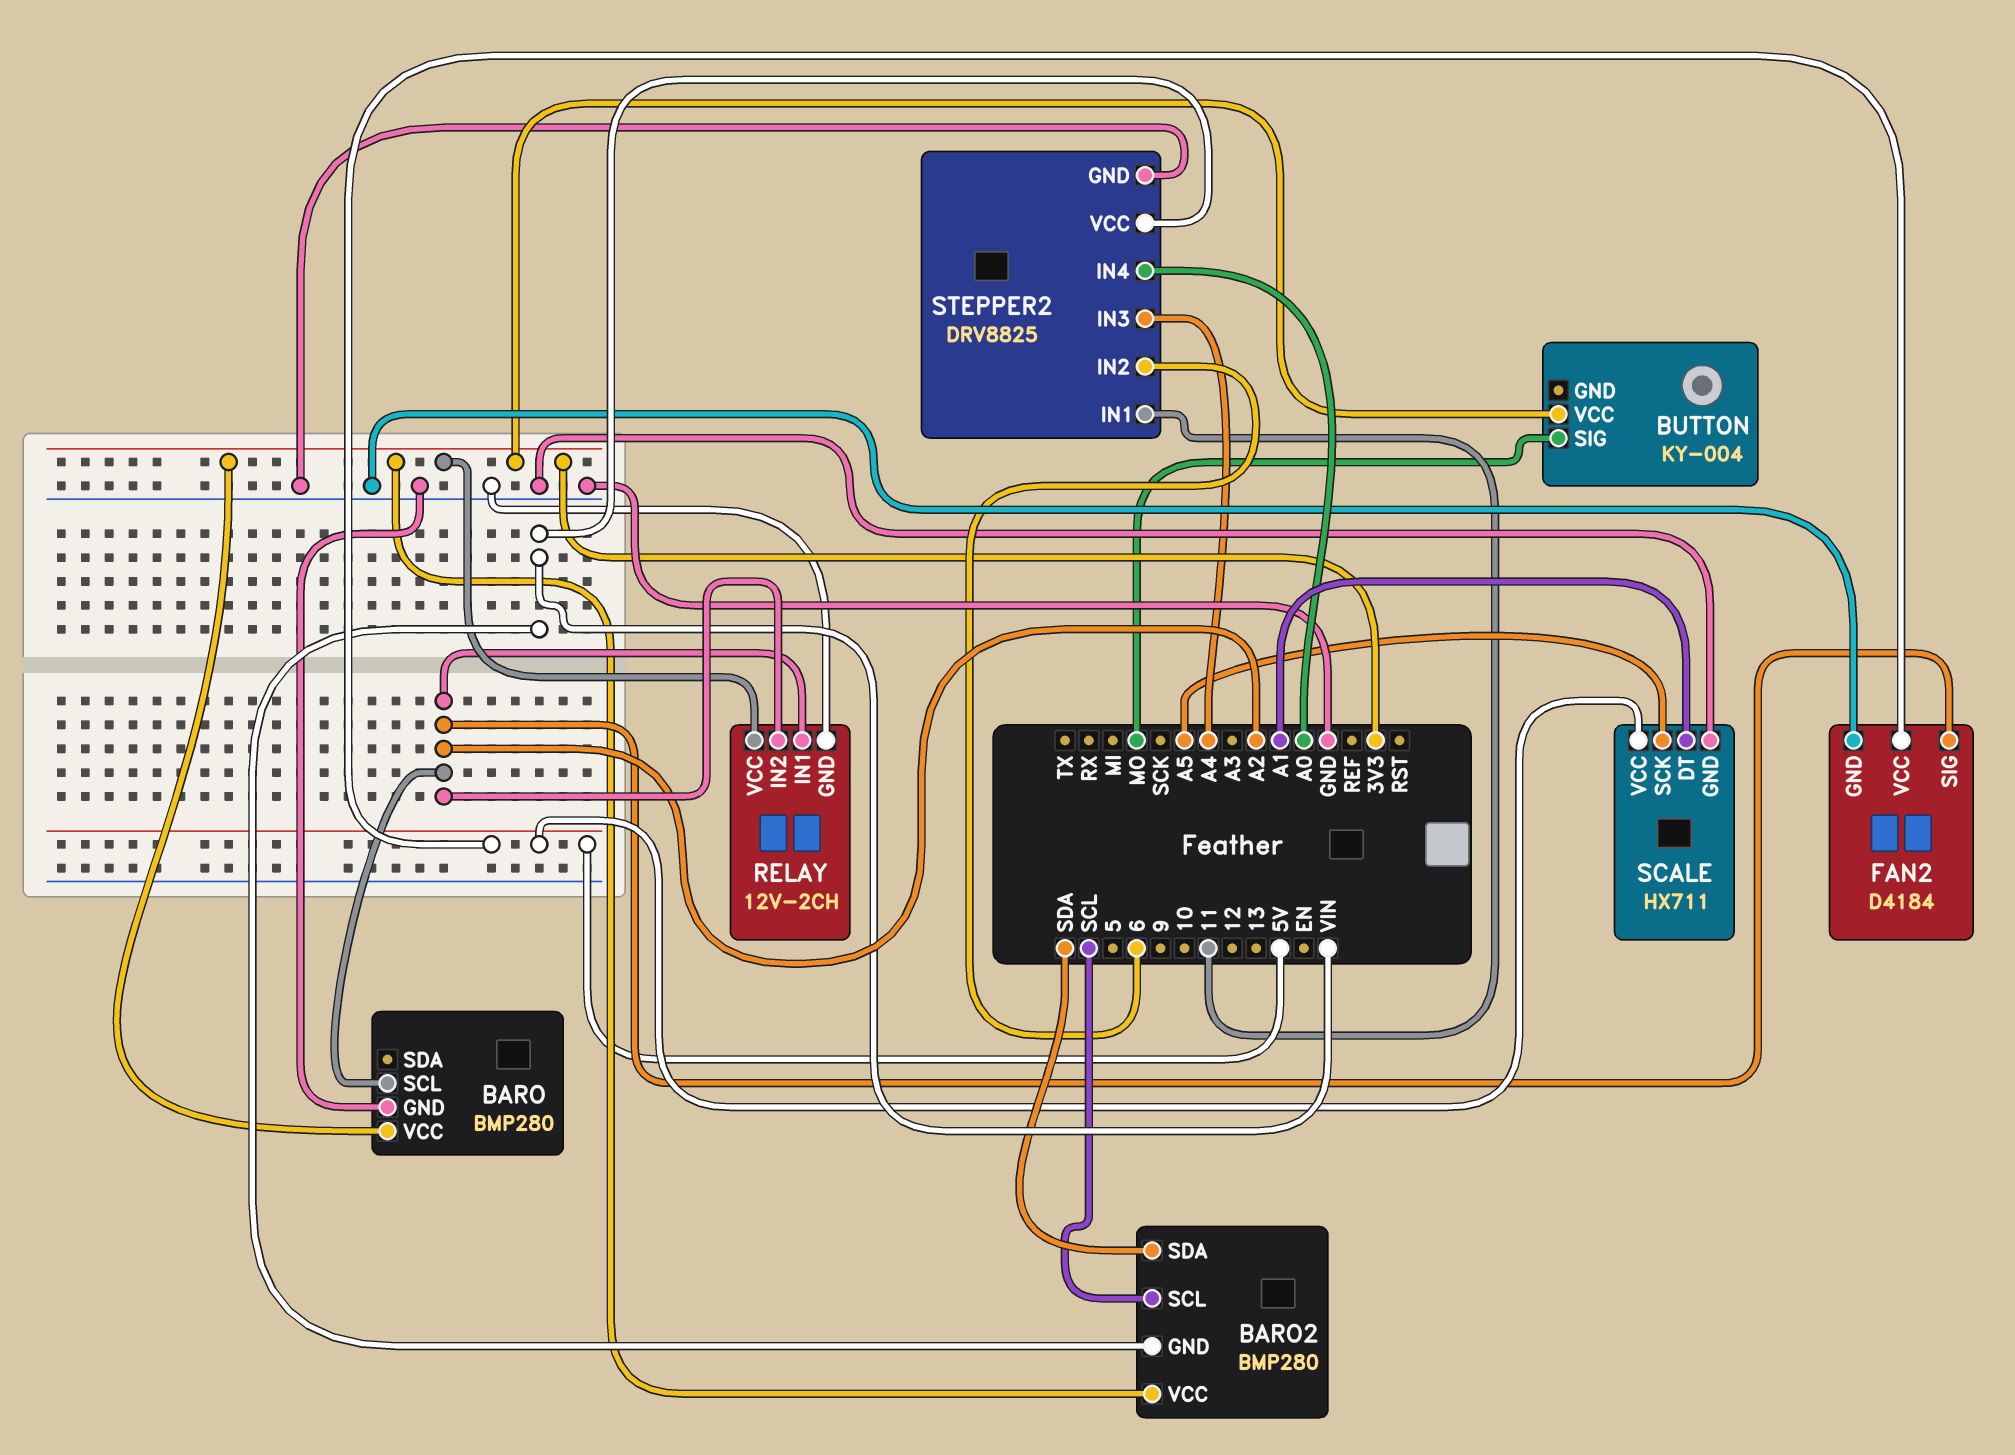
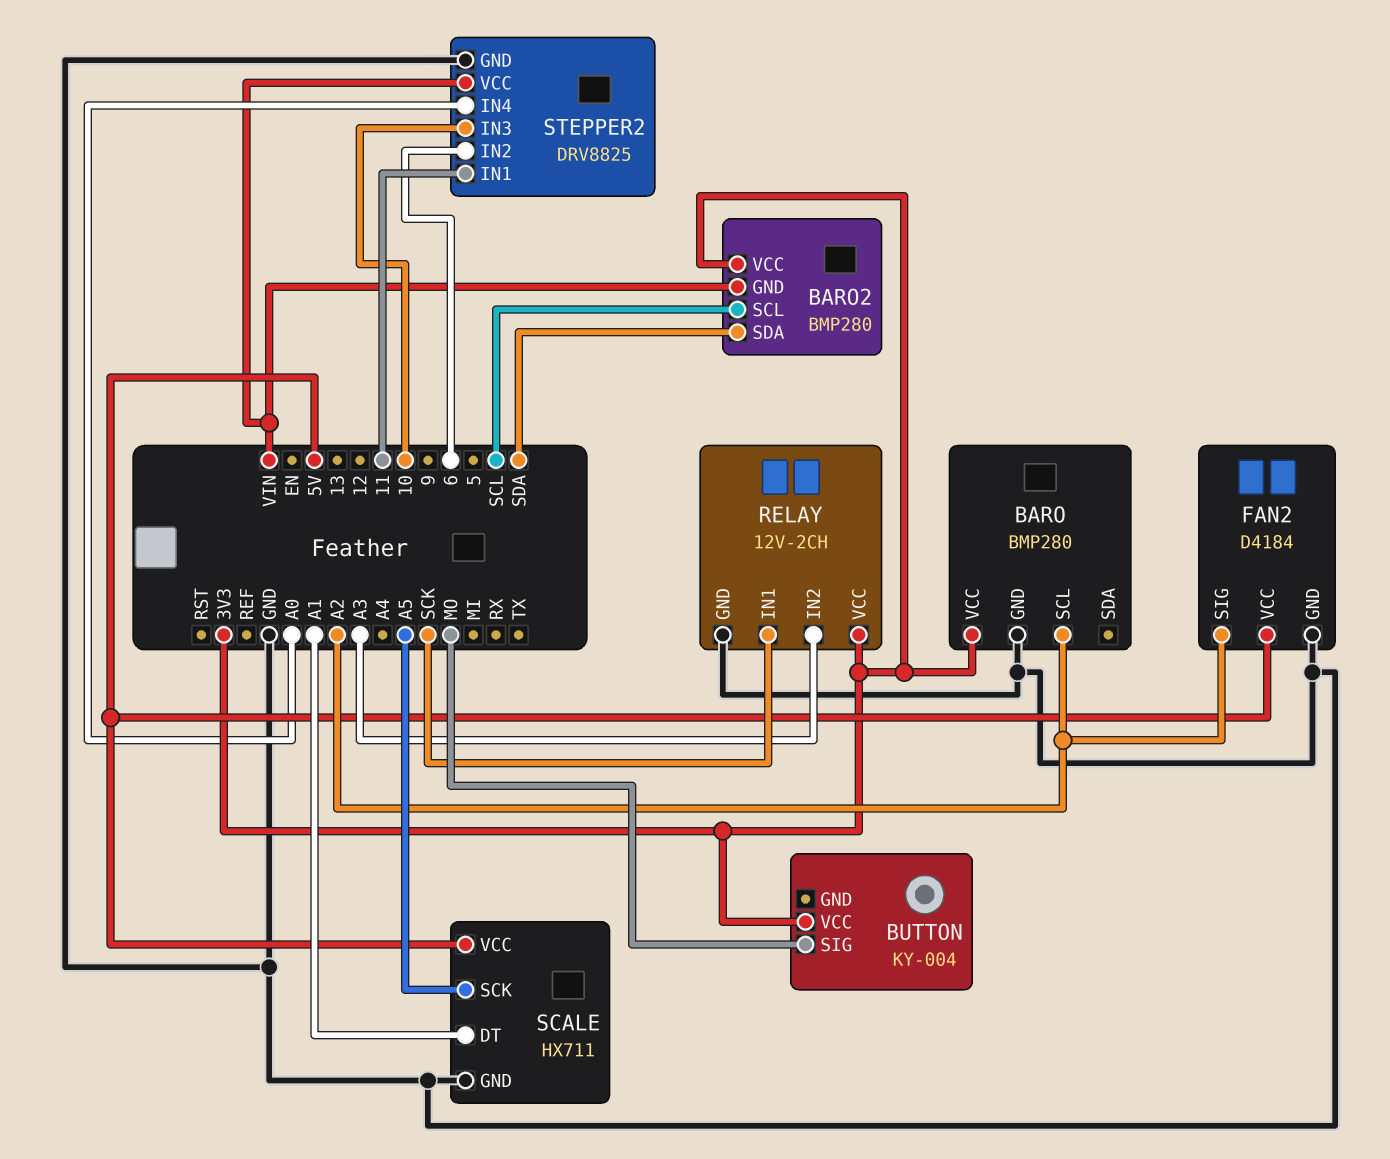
RELAY pin IN1: A2 -> SCK
RELAY pin IN2: A2 -> A3
STEPPER2 pin IN3: A4 -> 10

